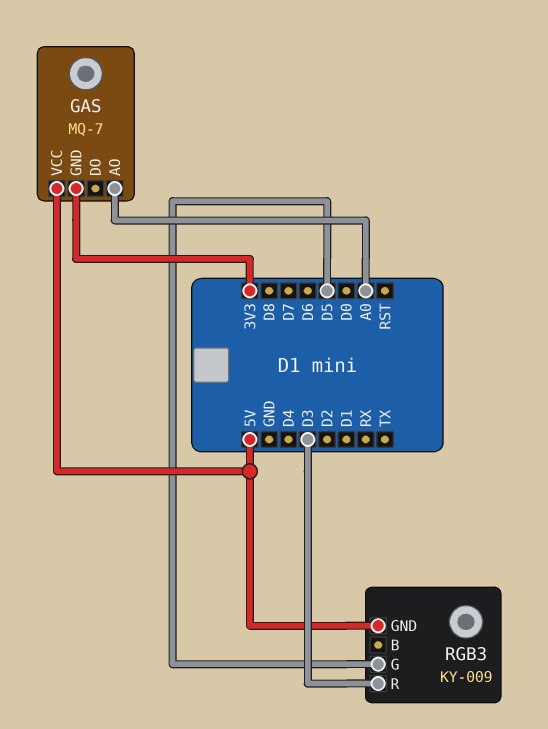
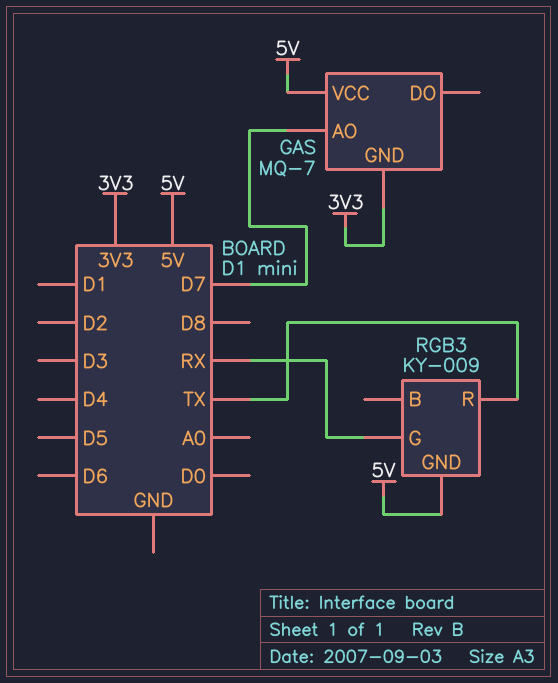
GAS pin AO: A0 -> D7
RGB3 pin G: D5 -> RX
RGB3 pin R: D3 -> TX

